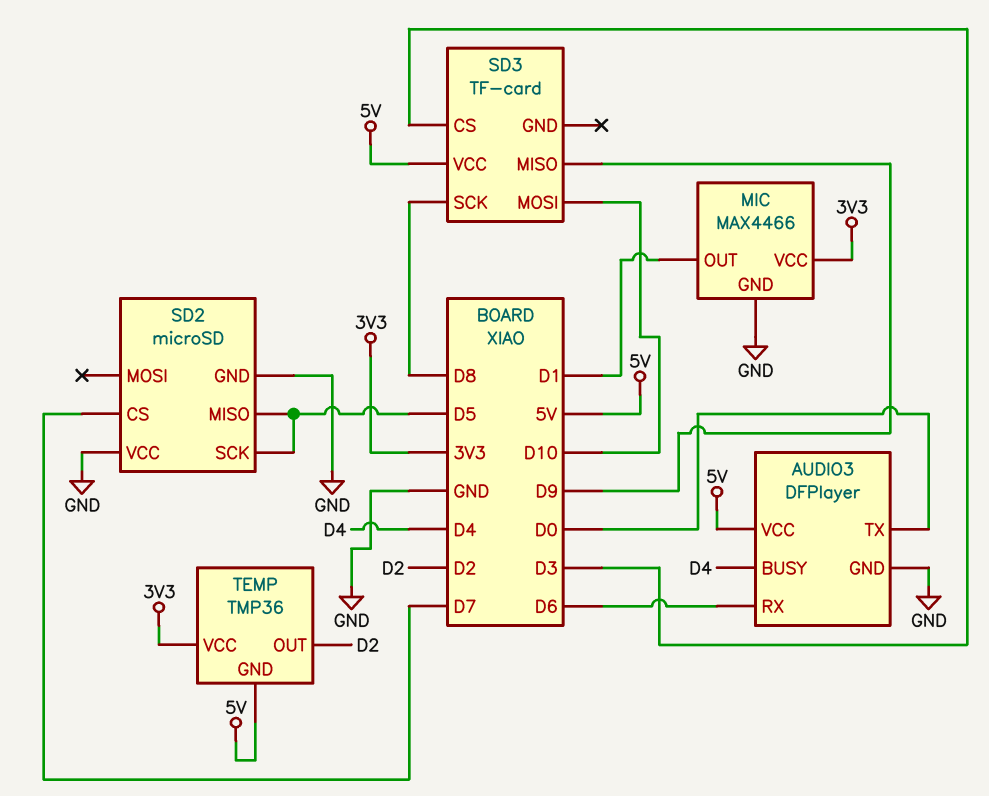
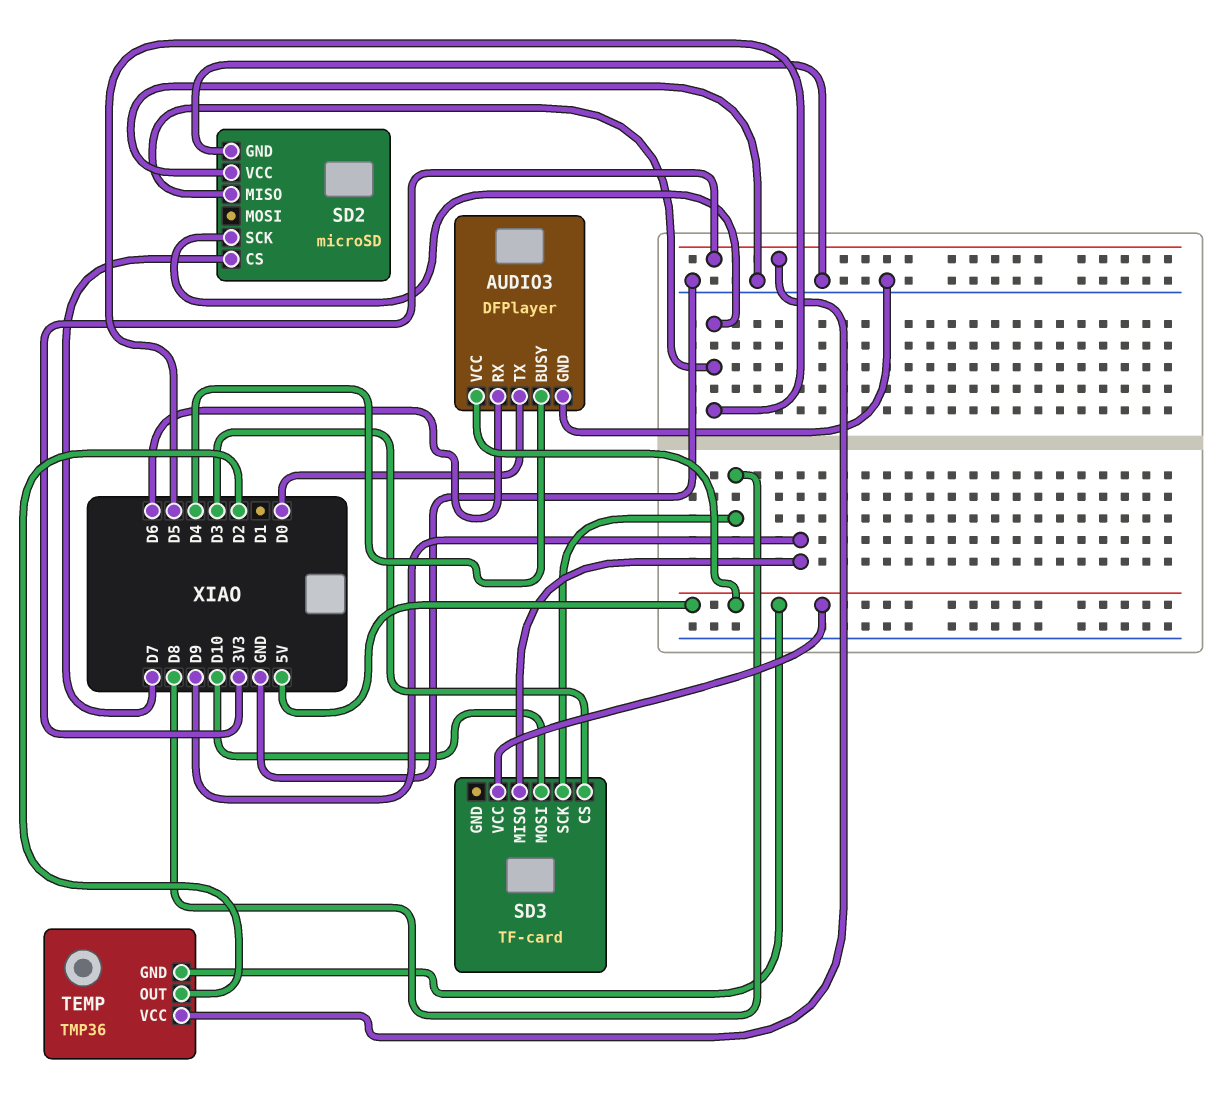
MIC: MAX4466 -> none
MIC pin GND: GND -> none
MIC pin OUT: D1 -> none
MIC pin VCC: 3V3 -> none

